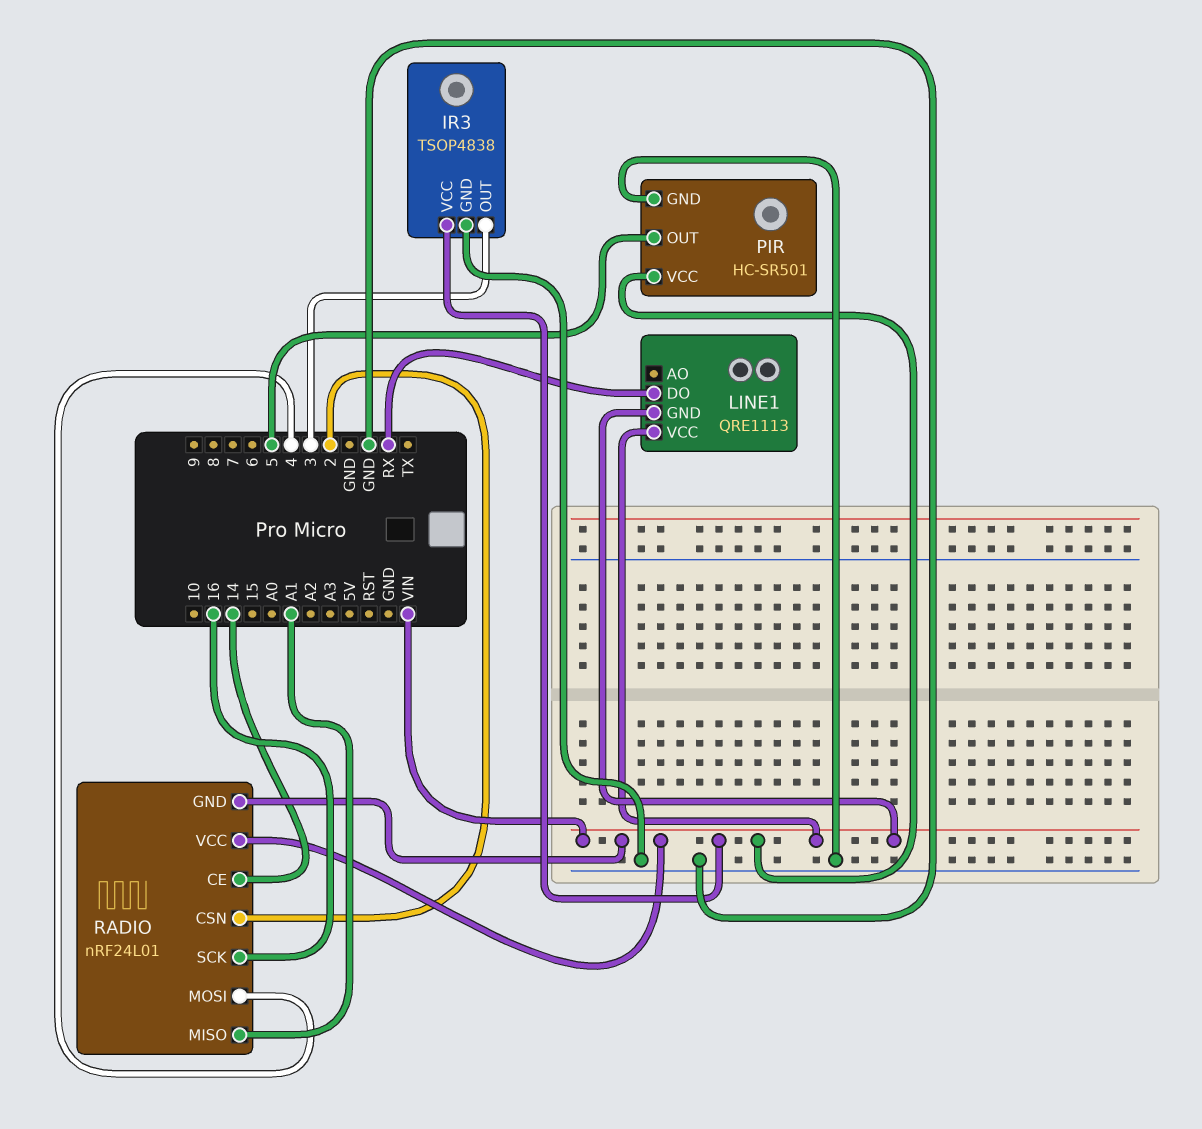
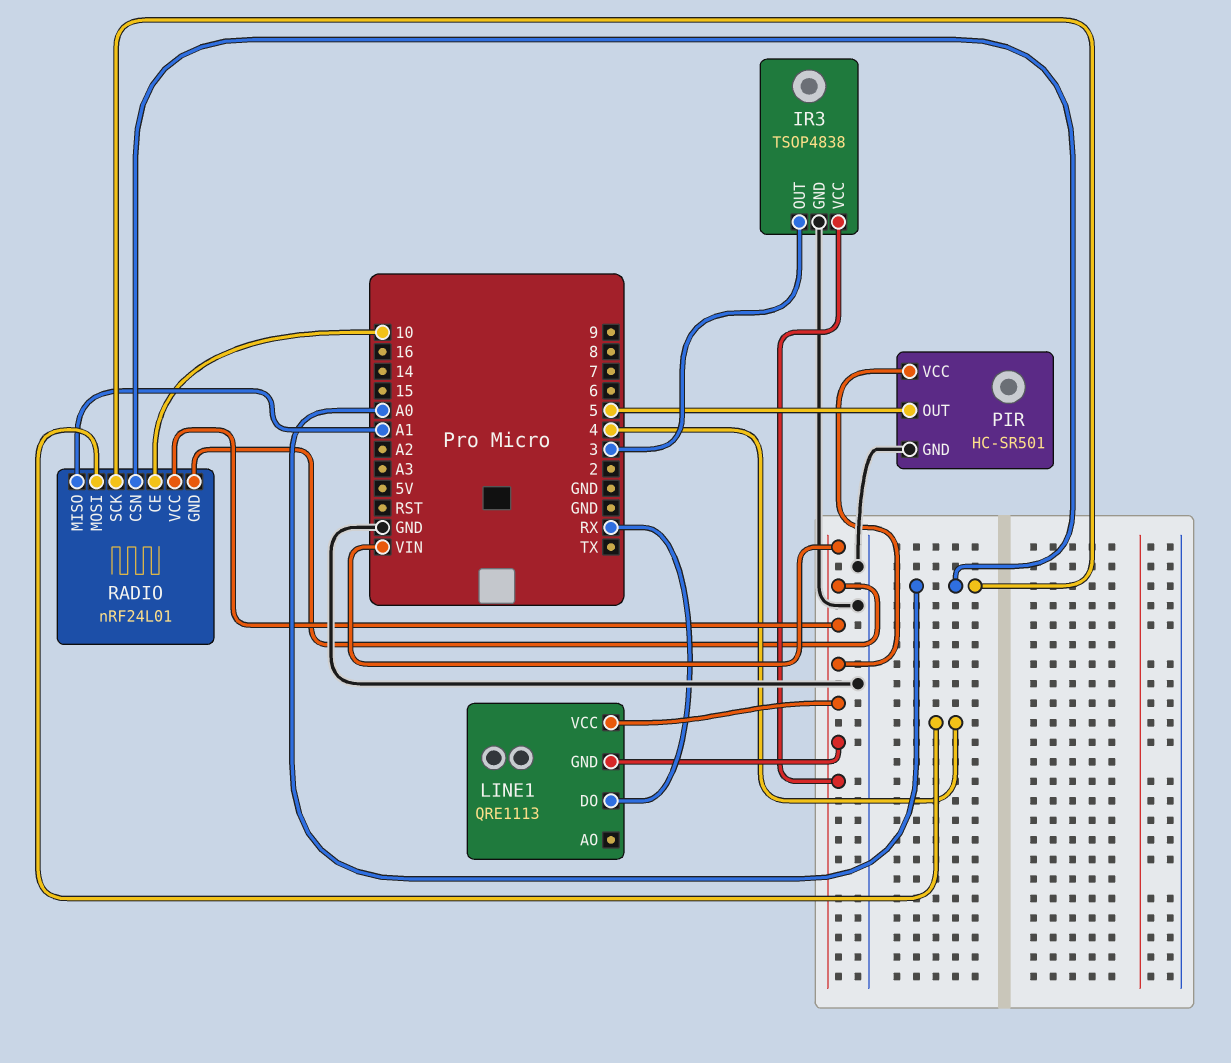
RADIO pin CE: 14 -> 10
RADIO pin CSN: 2 -> A0
RADIO pin SCK: 16 -> A0

